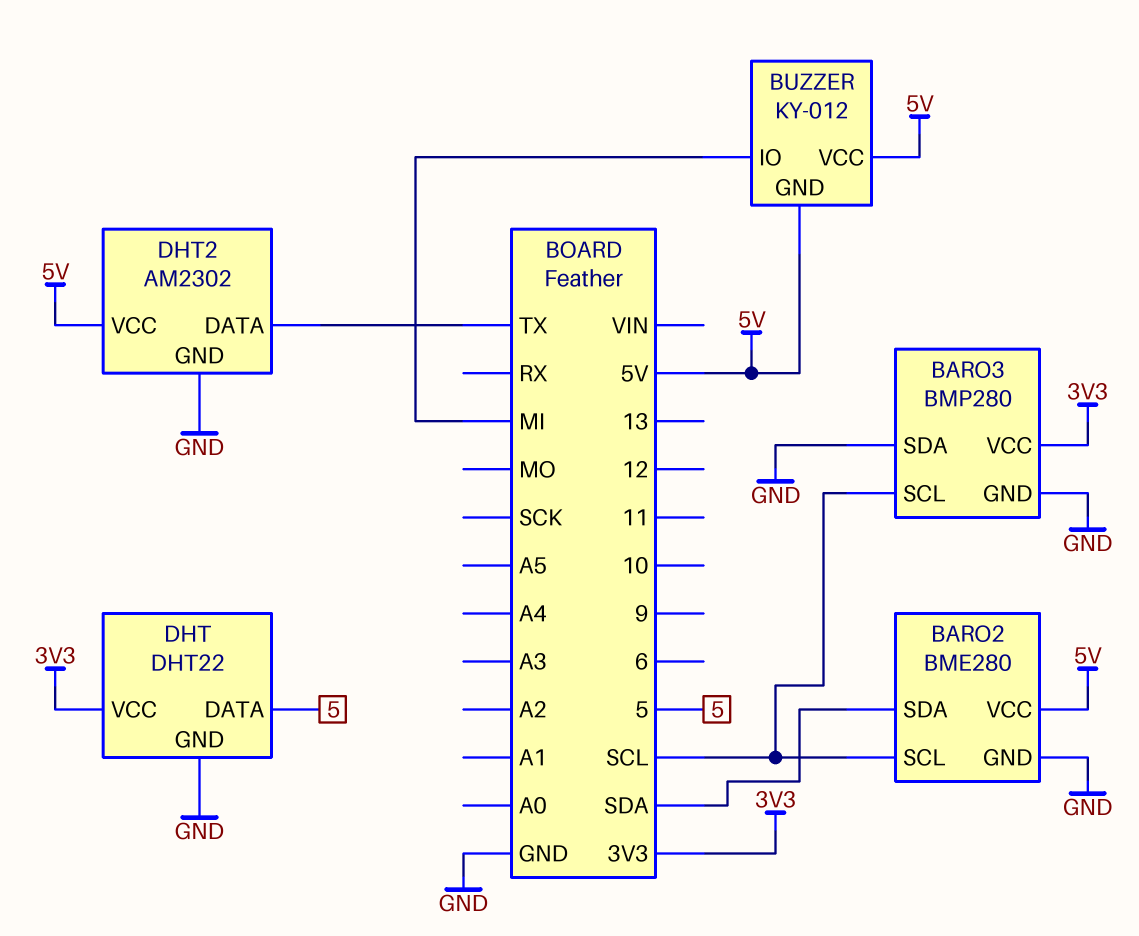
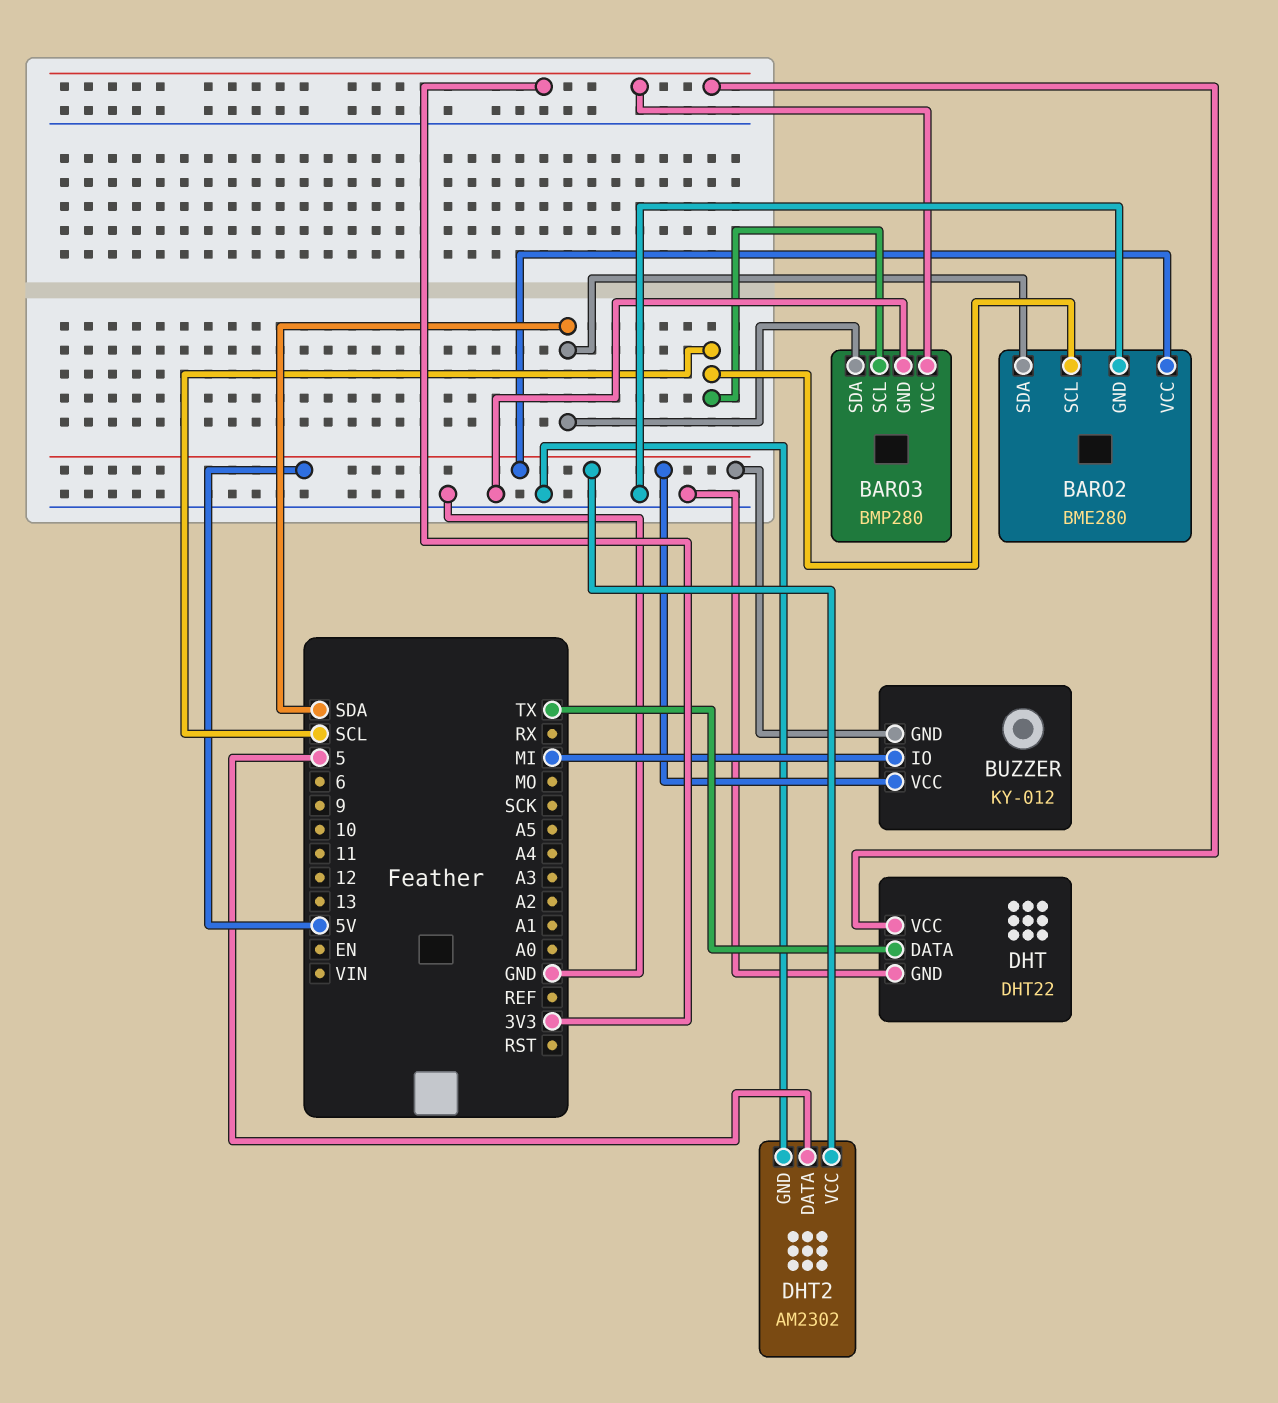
BARO3 pin SDA: GND -> SDA
DHT pin DATA: 5 -> TX
DHT2 pin DATA: TX -> 5

